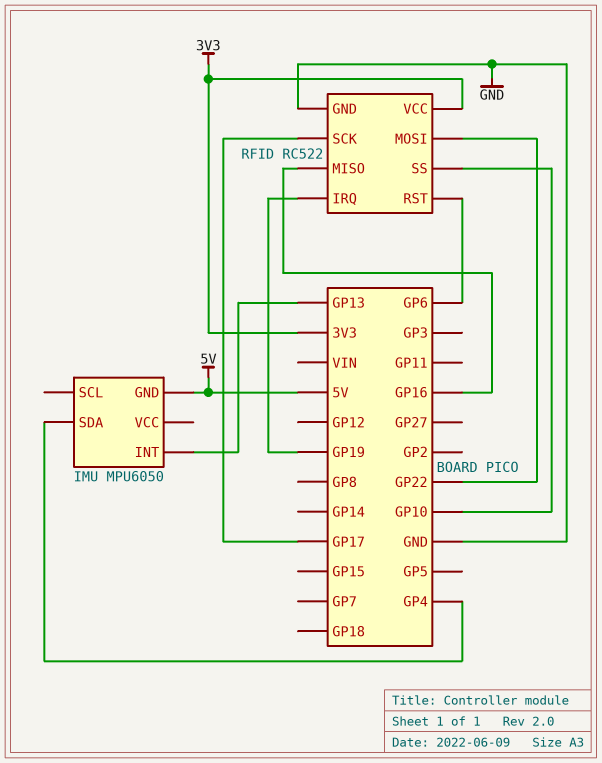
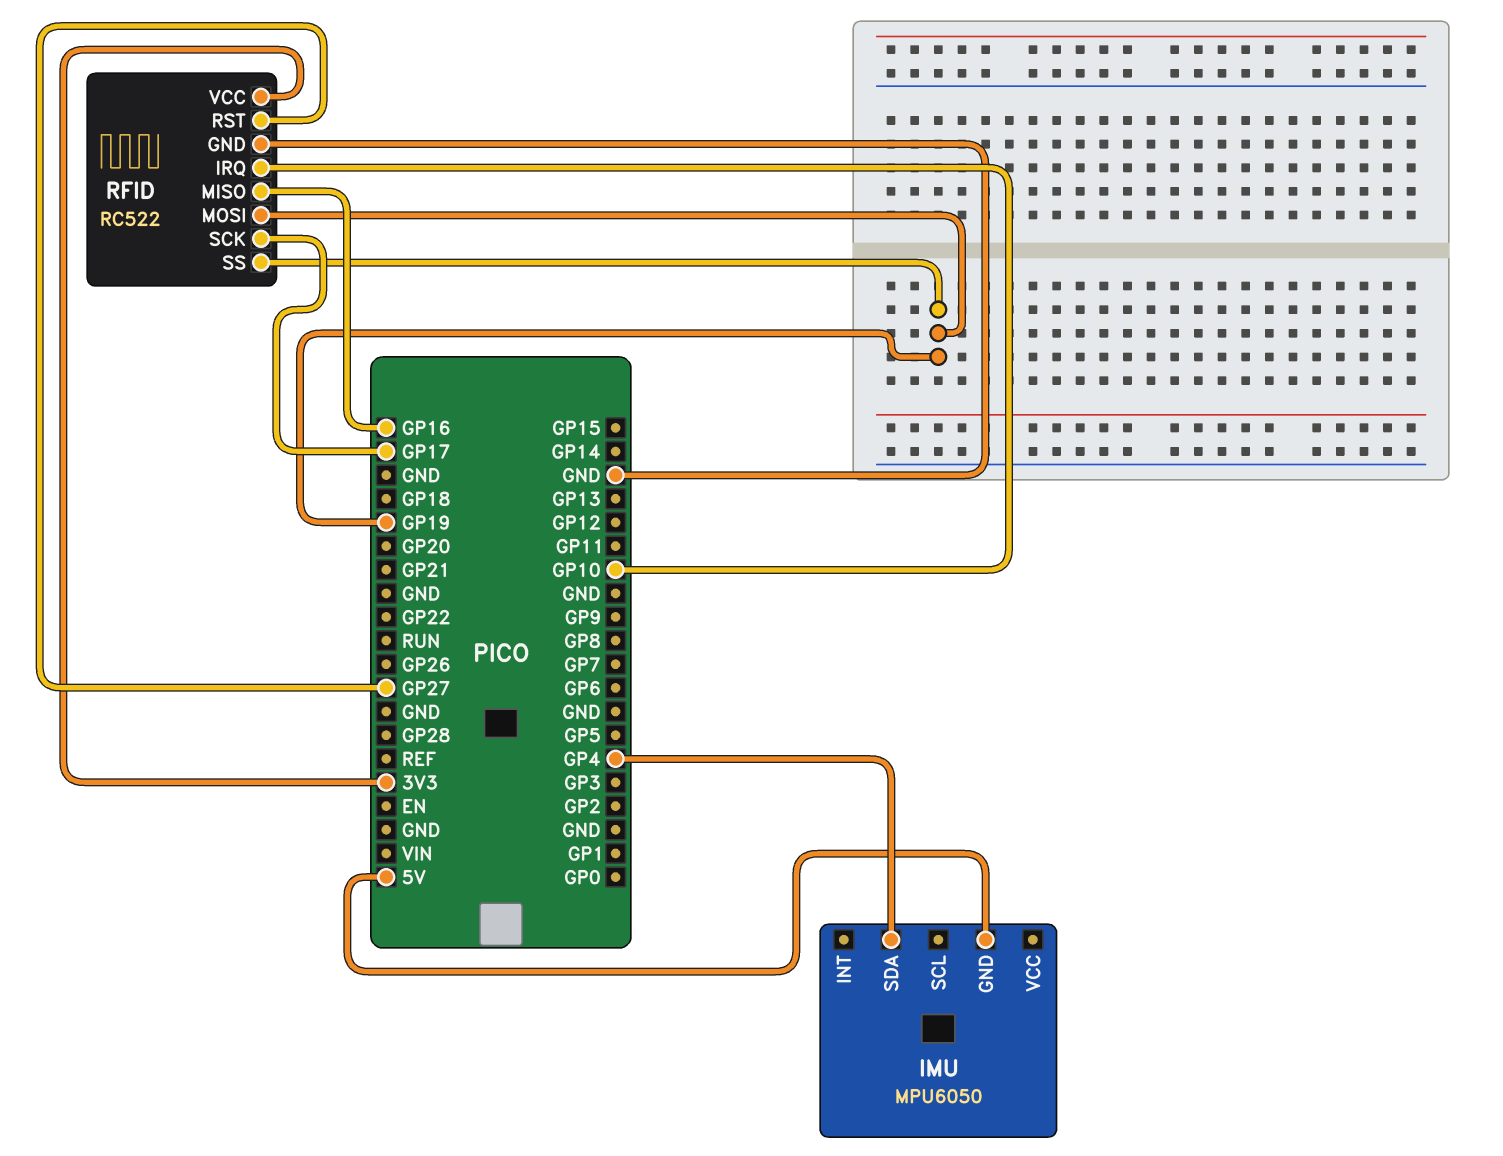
IMU pin INT: GP13 -> none
RFID pin IRQ: GP19 -> GP10
RFID pin MOSI: GP22 -> GP19
RFID pin RST: GP6 -> GP27
RFID pin SS: GP10 -> GP19

